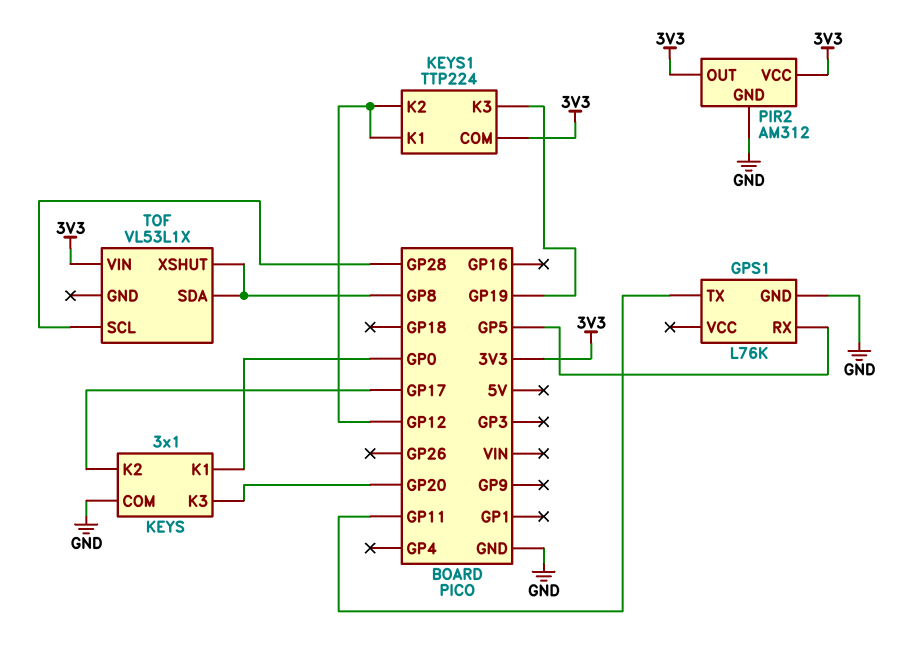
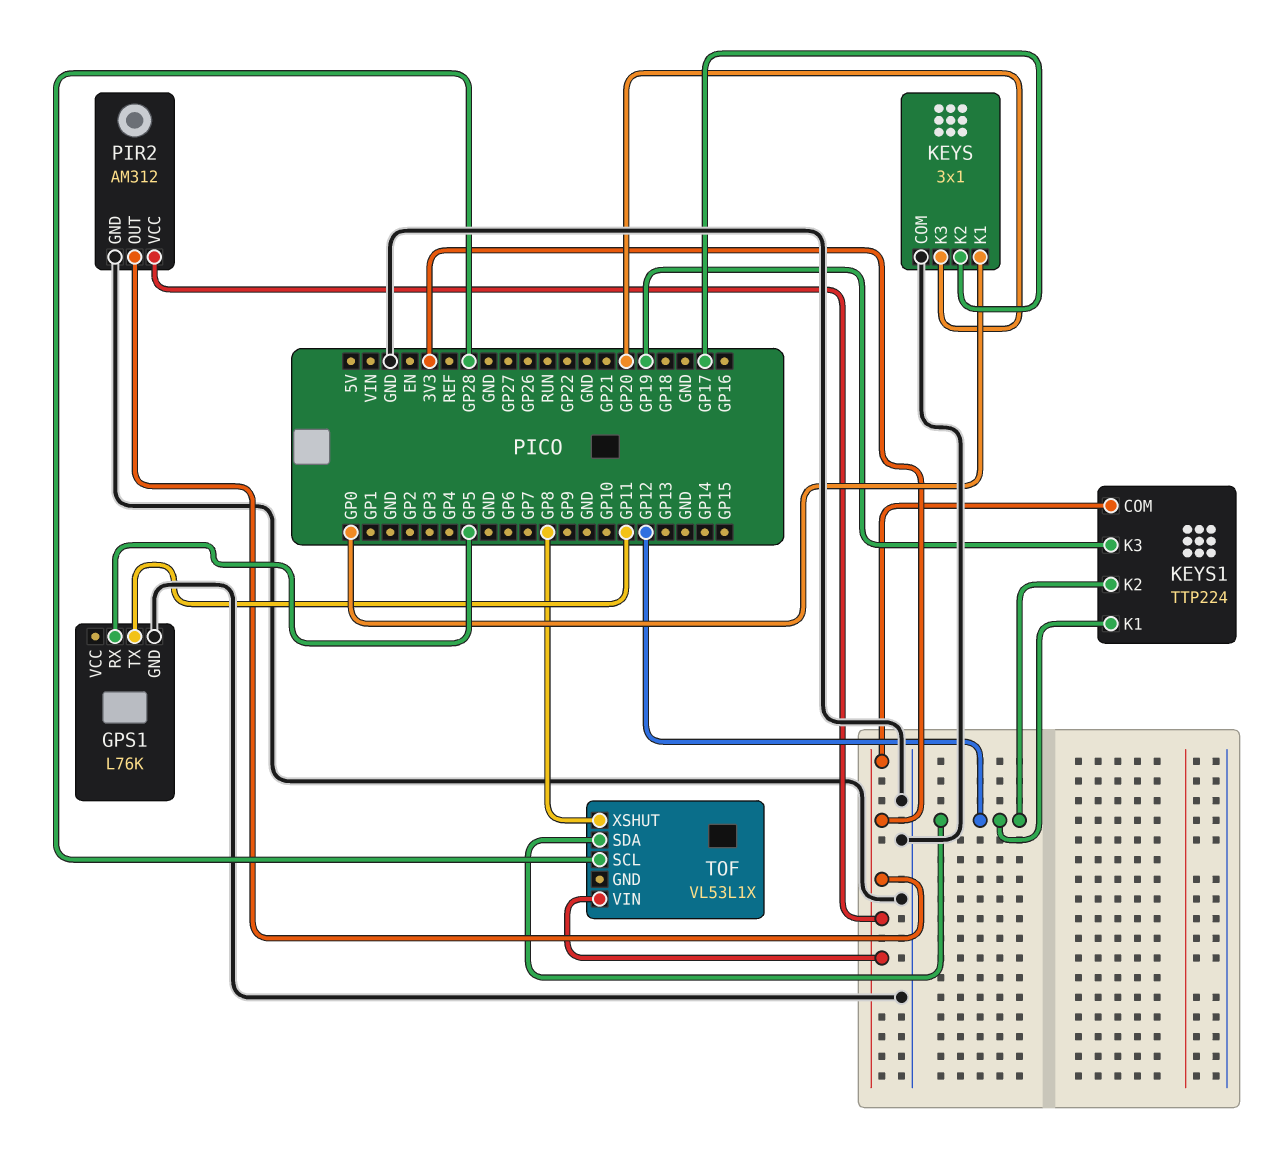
TOF pin SDA: GP8 -> GP12

